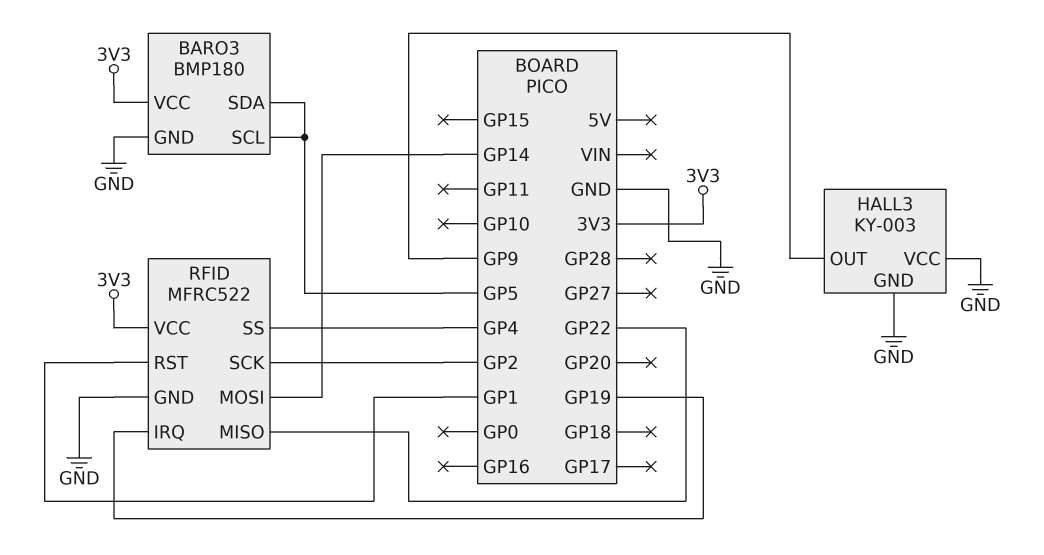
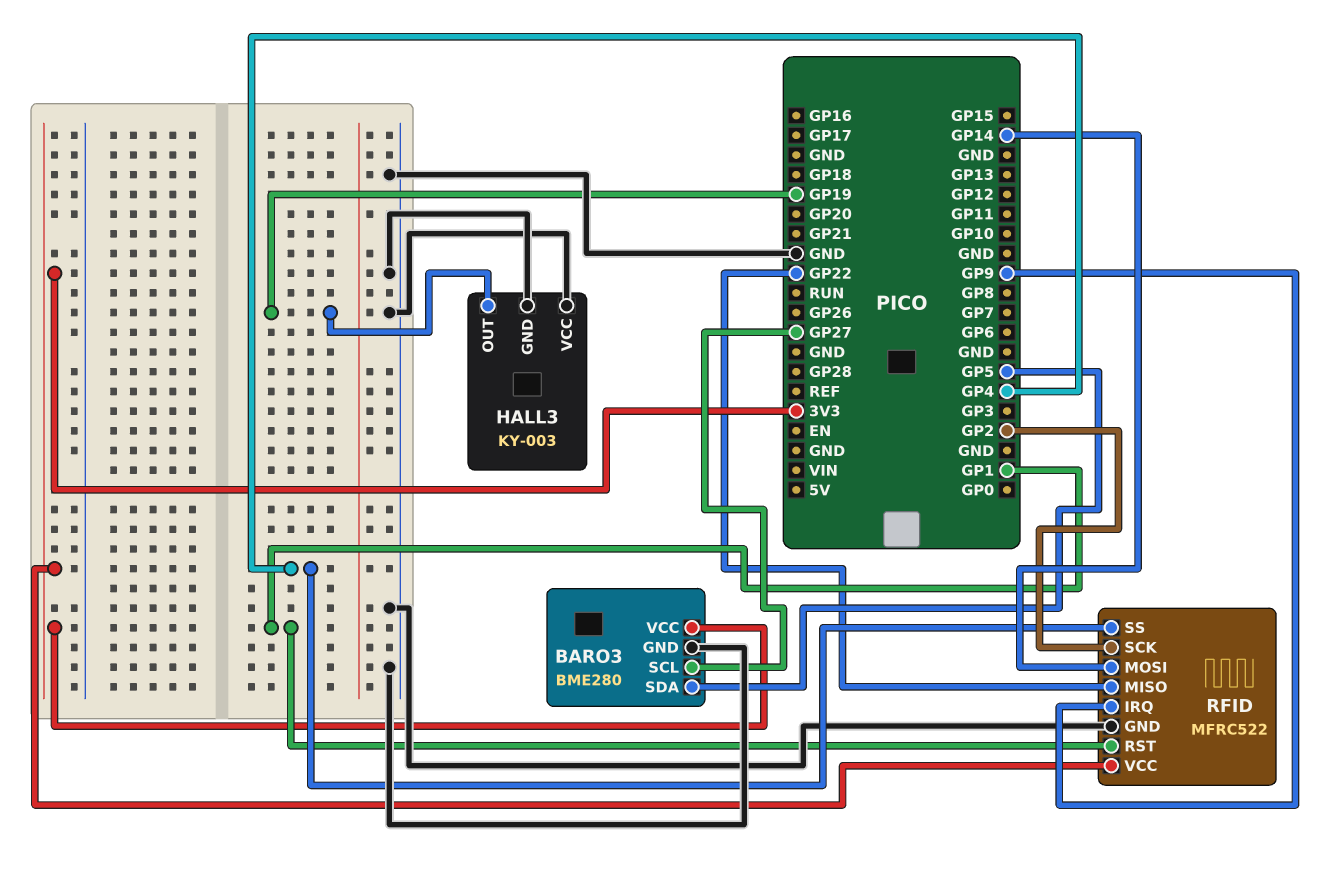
BARO3: BMP180 -> BME280
BARO3 pin SCL: GP5 -> GP27
HALL3 pin OUT: GP9 -> GP19
RFID pin IRQ: GP19 -> GP9

